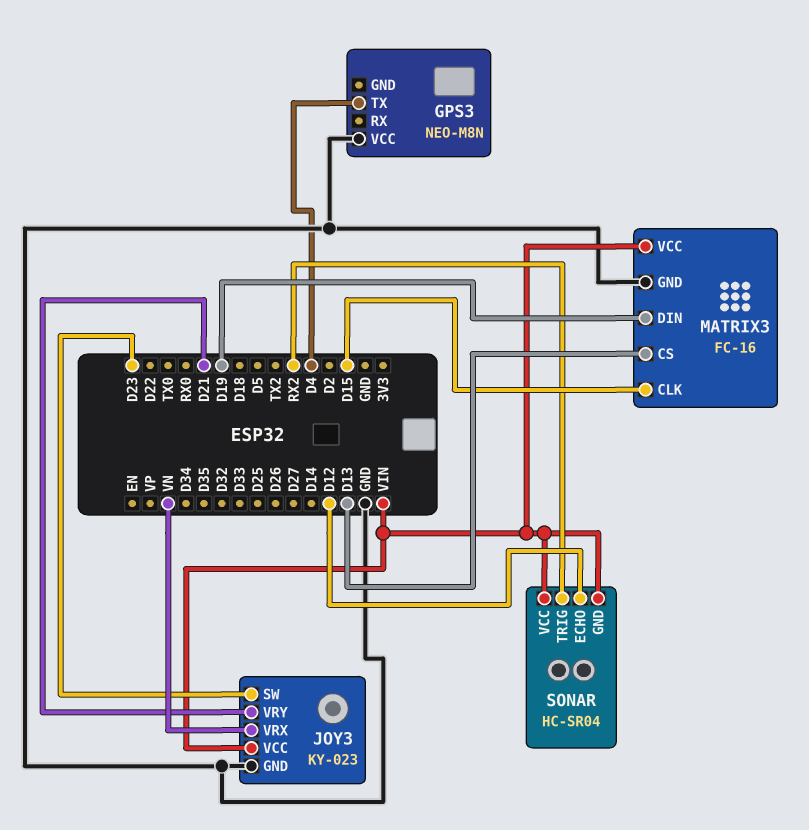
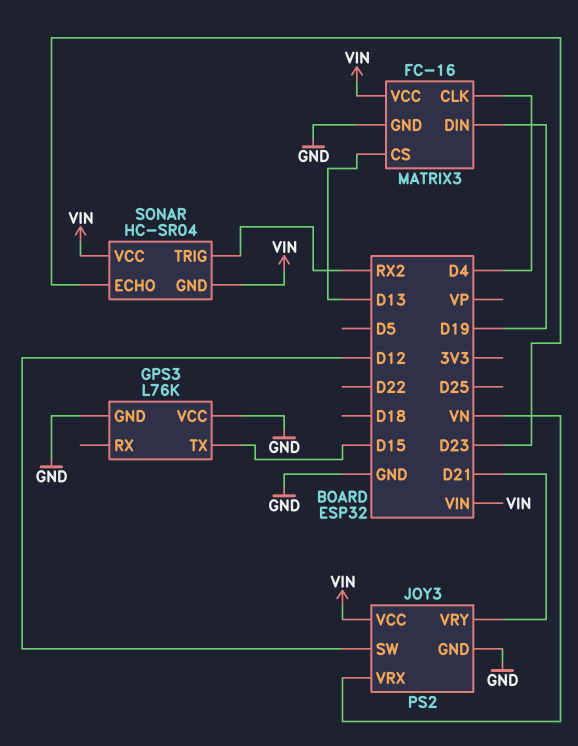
GPS3: NEO-M8N -> L76K
GPS3 pin GND: none -> GND
GPS3 pin TX: D4 -> D15
JOY3: KY-023 -> PS2
JOY3 pin SW: D23 -> D12
MATRIX3 pin CLK: D15 -> D4
SONAR pin ECHO: D12 -> D23

